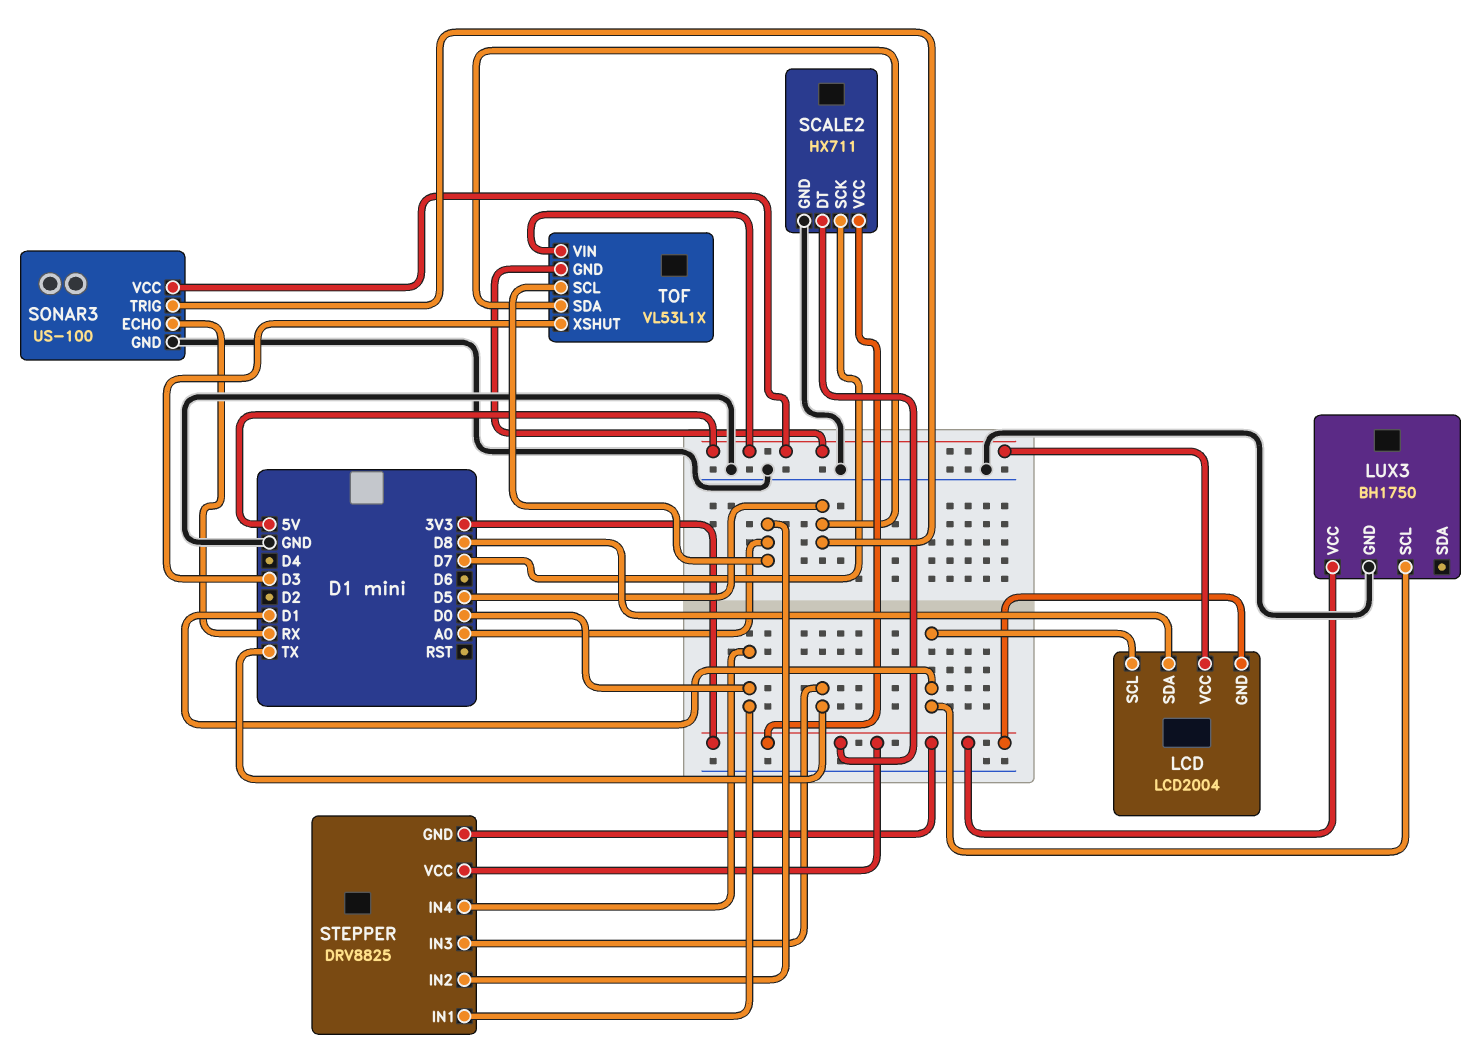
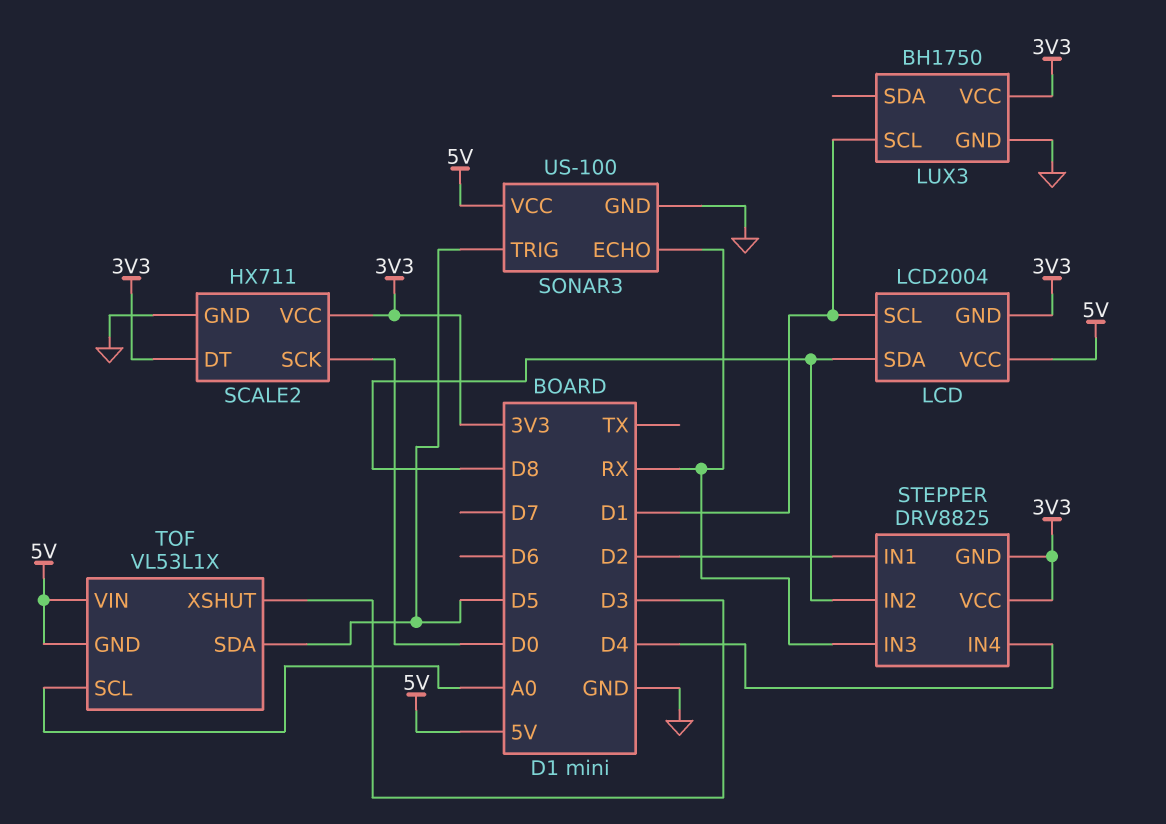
SCALE2 pin SCK: D7 -> D0
STEPPER pin IN1: D0 -> D2
STEPPER pin IN2: A0 -> D8
STEPPER pin IN3: TX -> RX
STEPPER pin IN4: D0 -> D4

